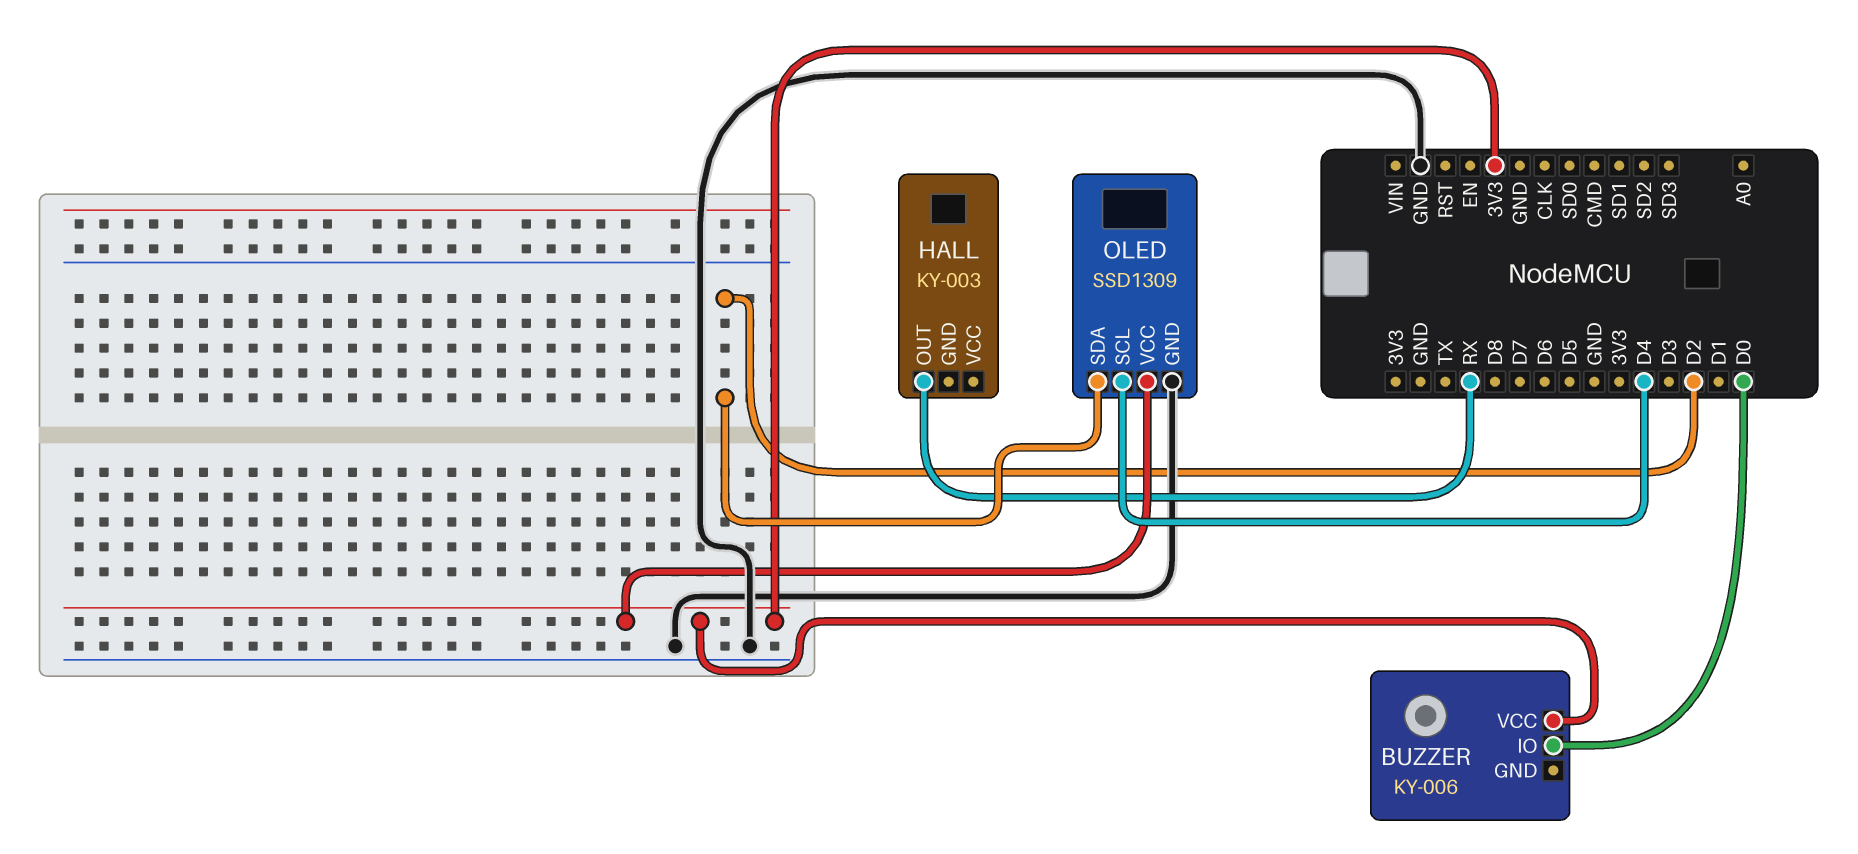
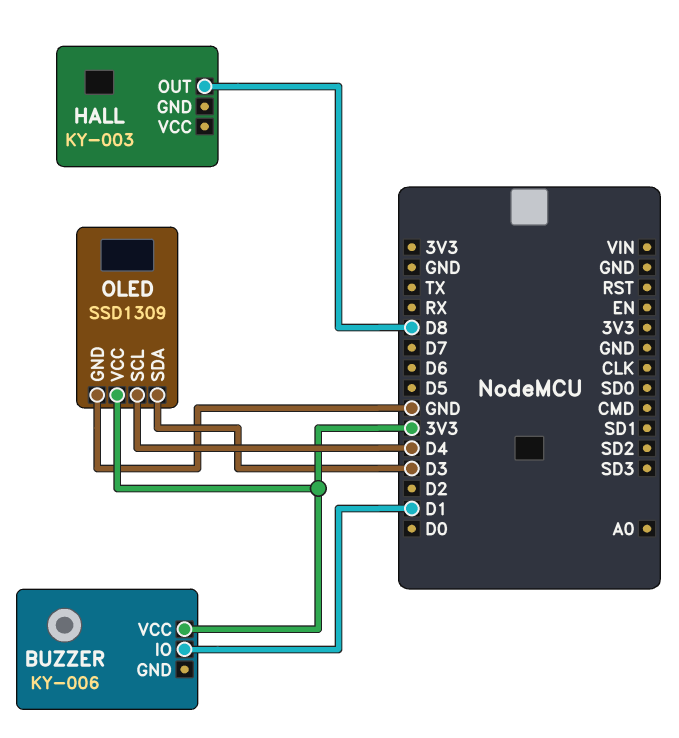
BUZZER pin IO: D0 -> D1
HALL pin OUT: RX -> D8
OLED pin SDA: D2 -> D3

